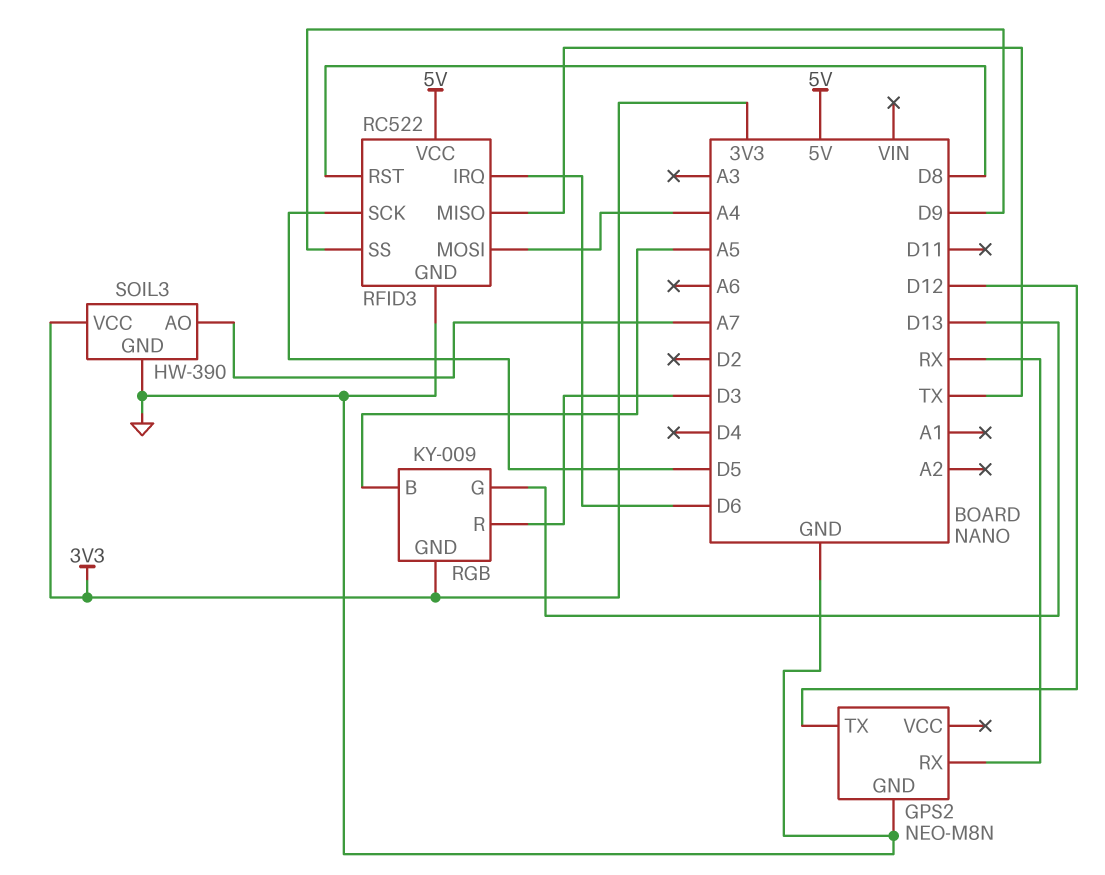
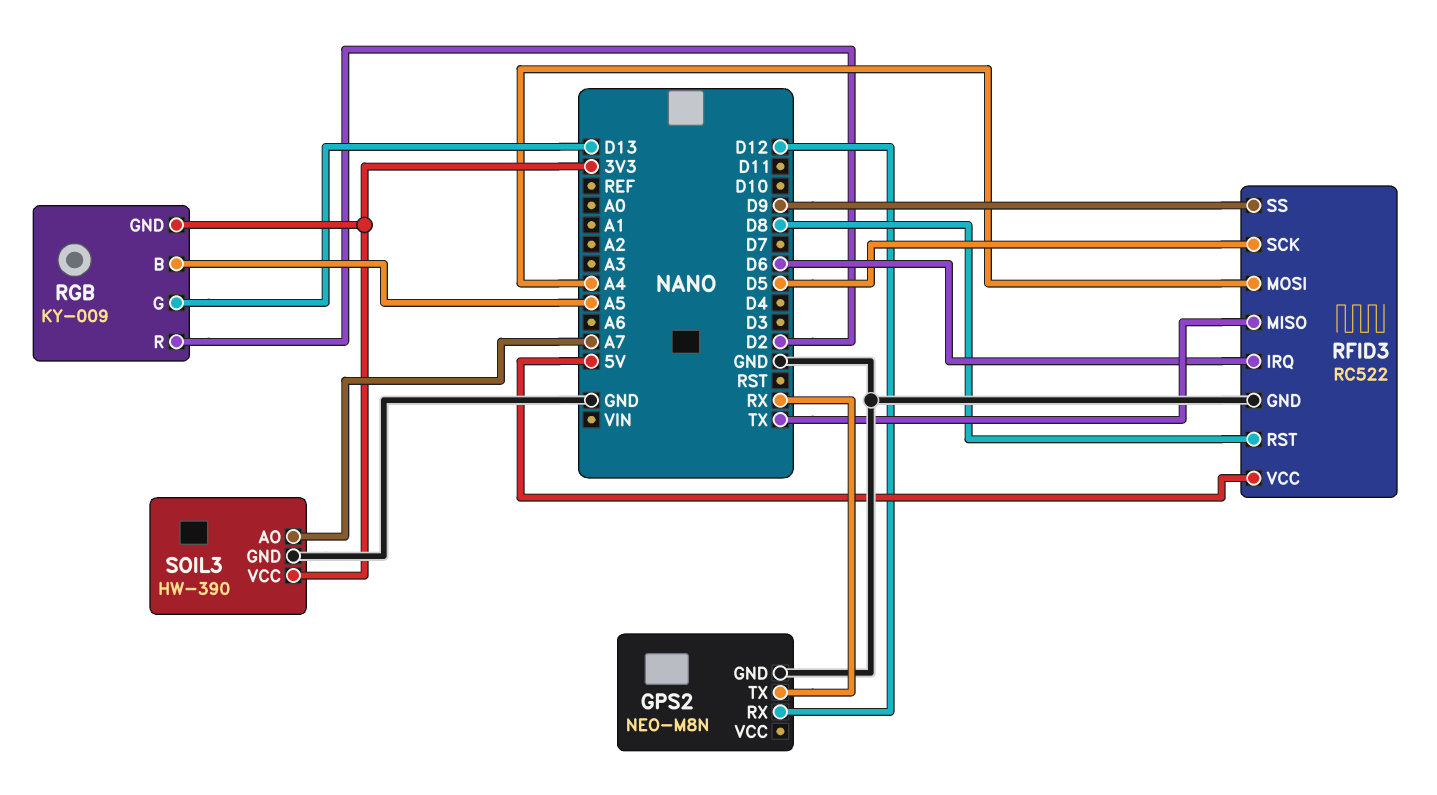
GPS2 pin RX: RX -> D12
GPS2 pin TX: D12 -> RX
RGB pin R: D3 -> D2

